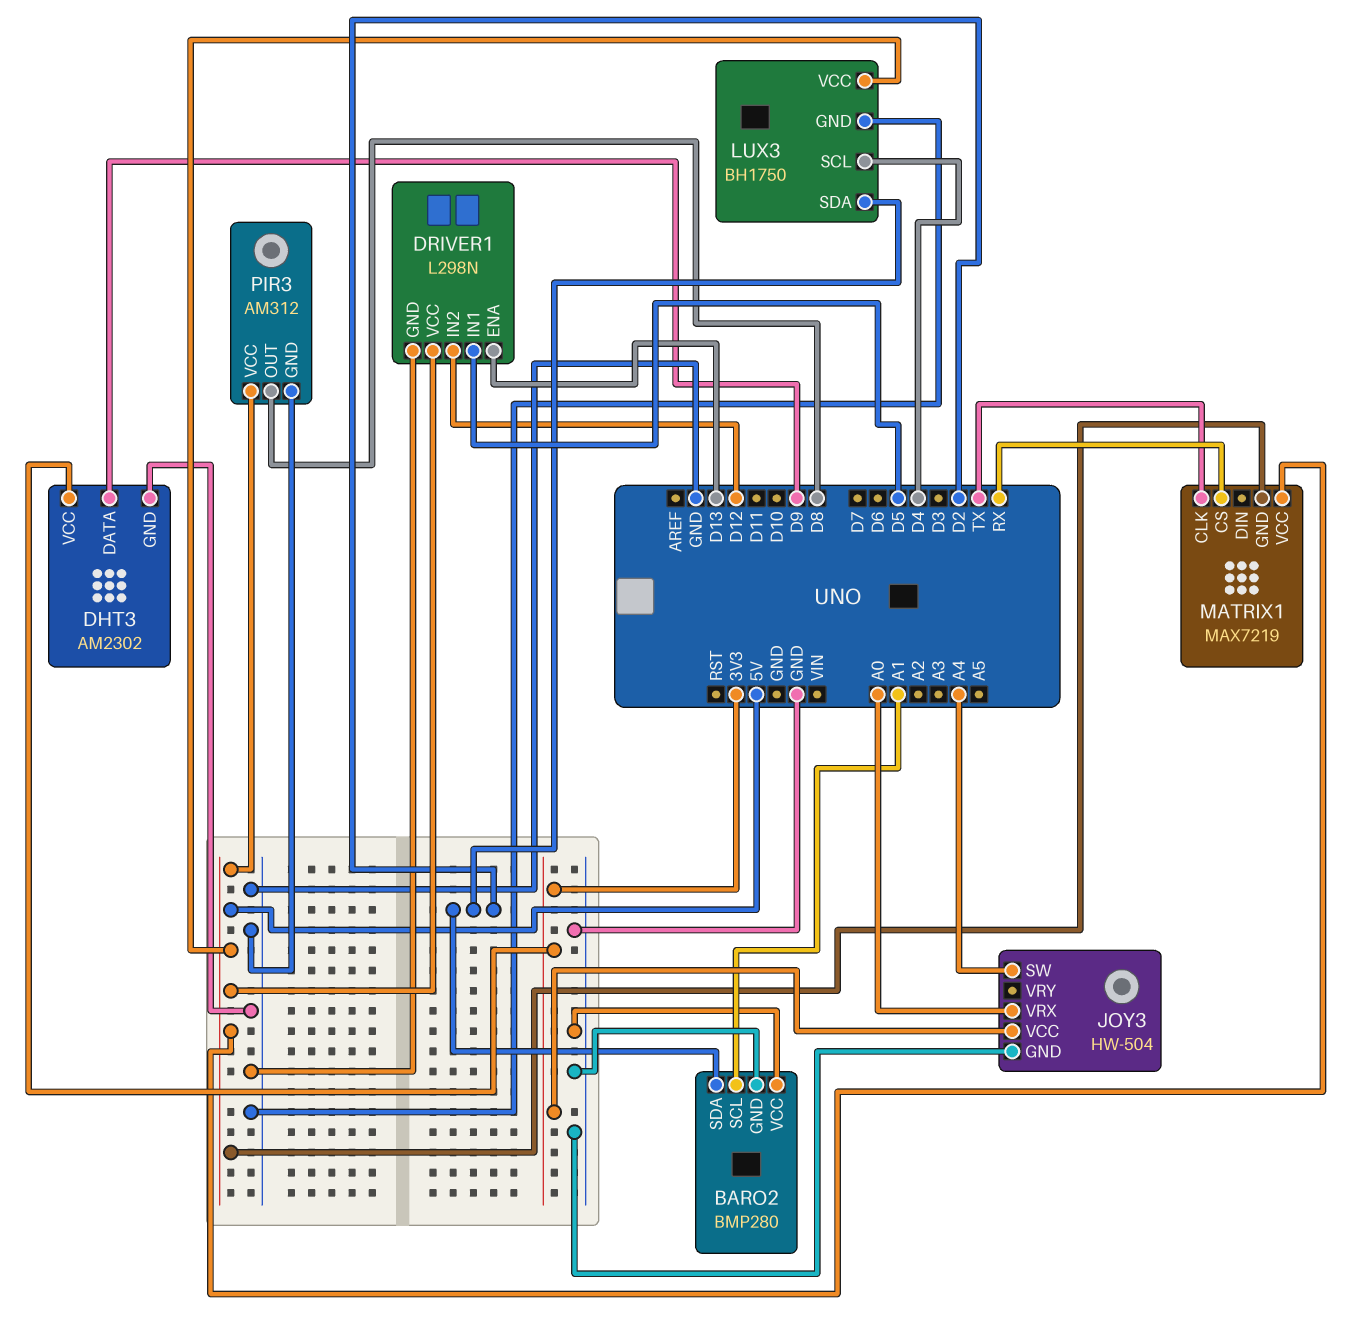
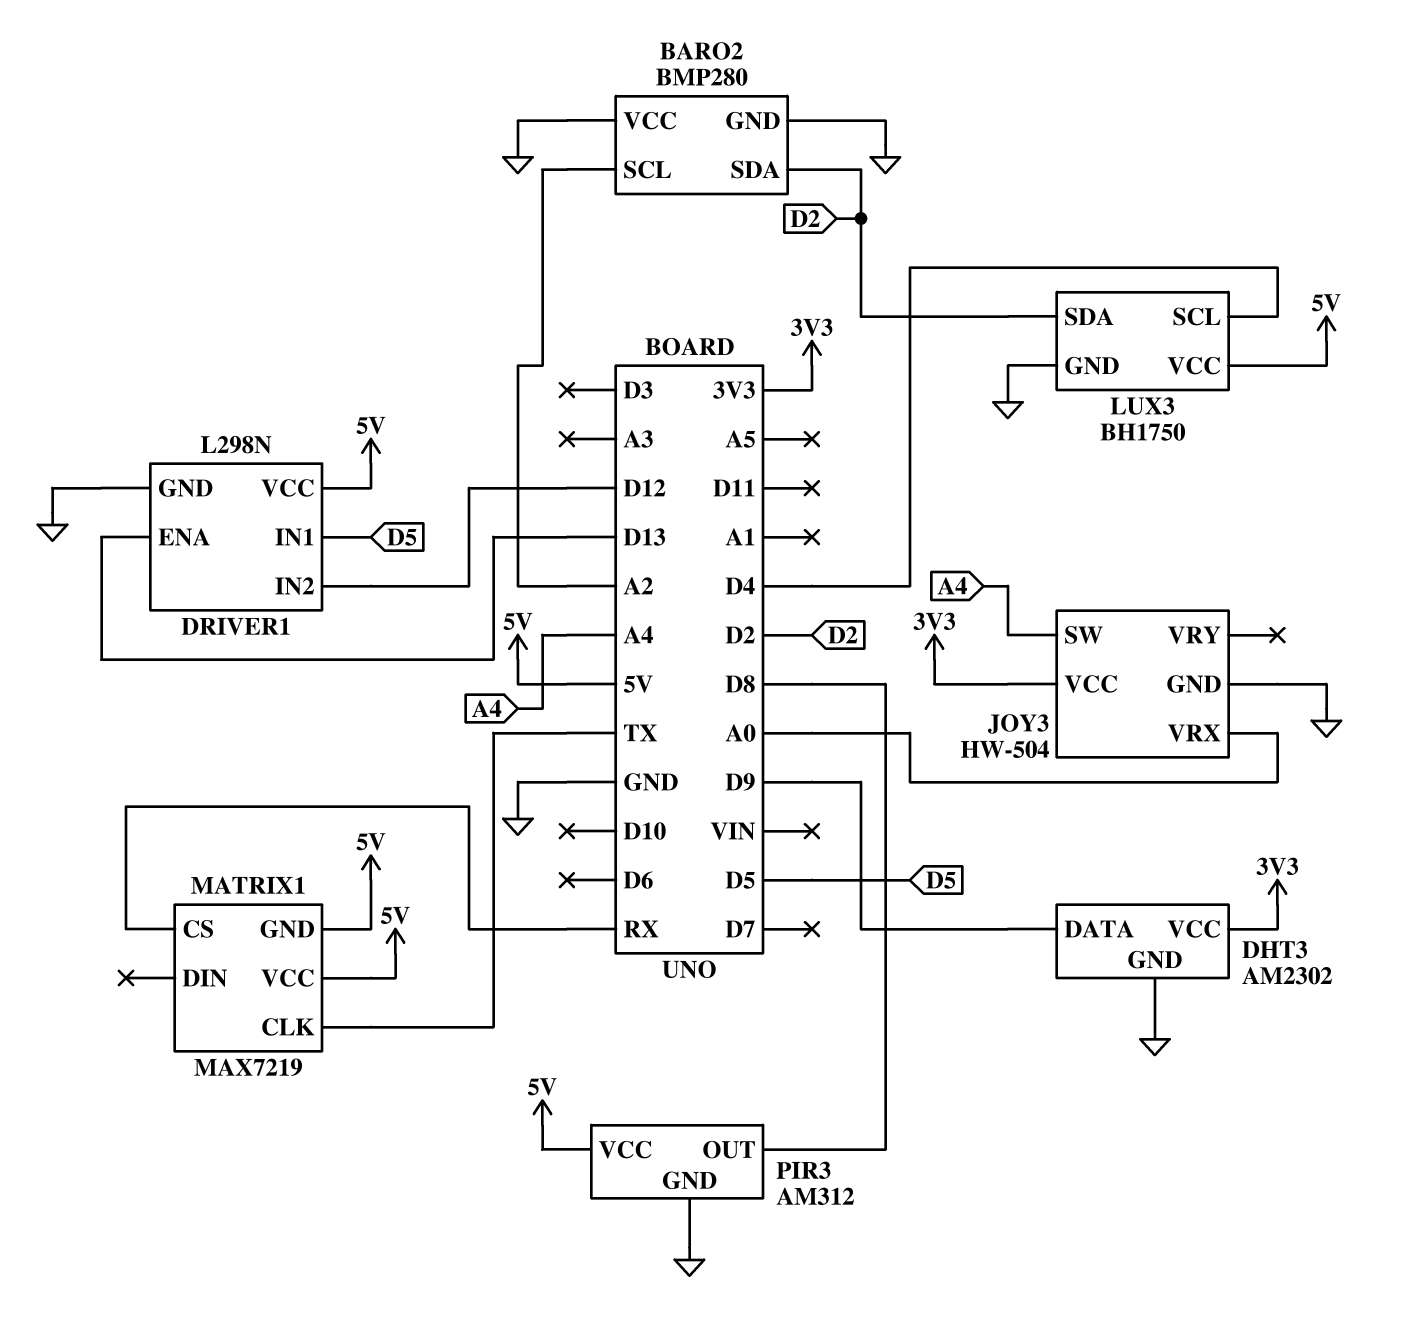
BARO2 pin SCL: A1 -> A2

